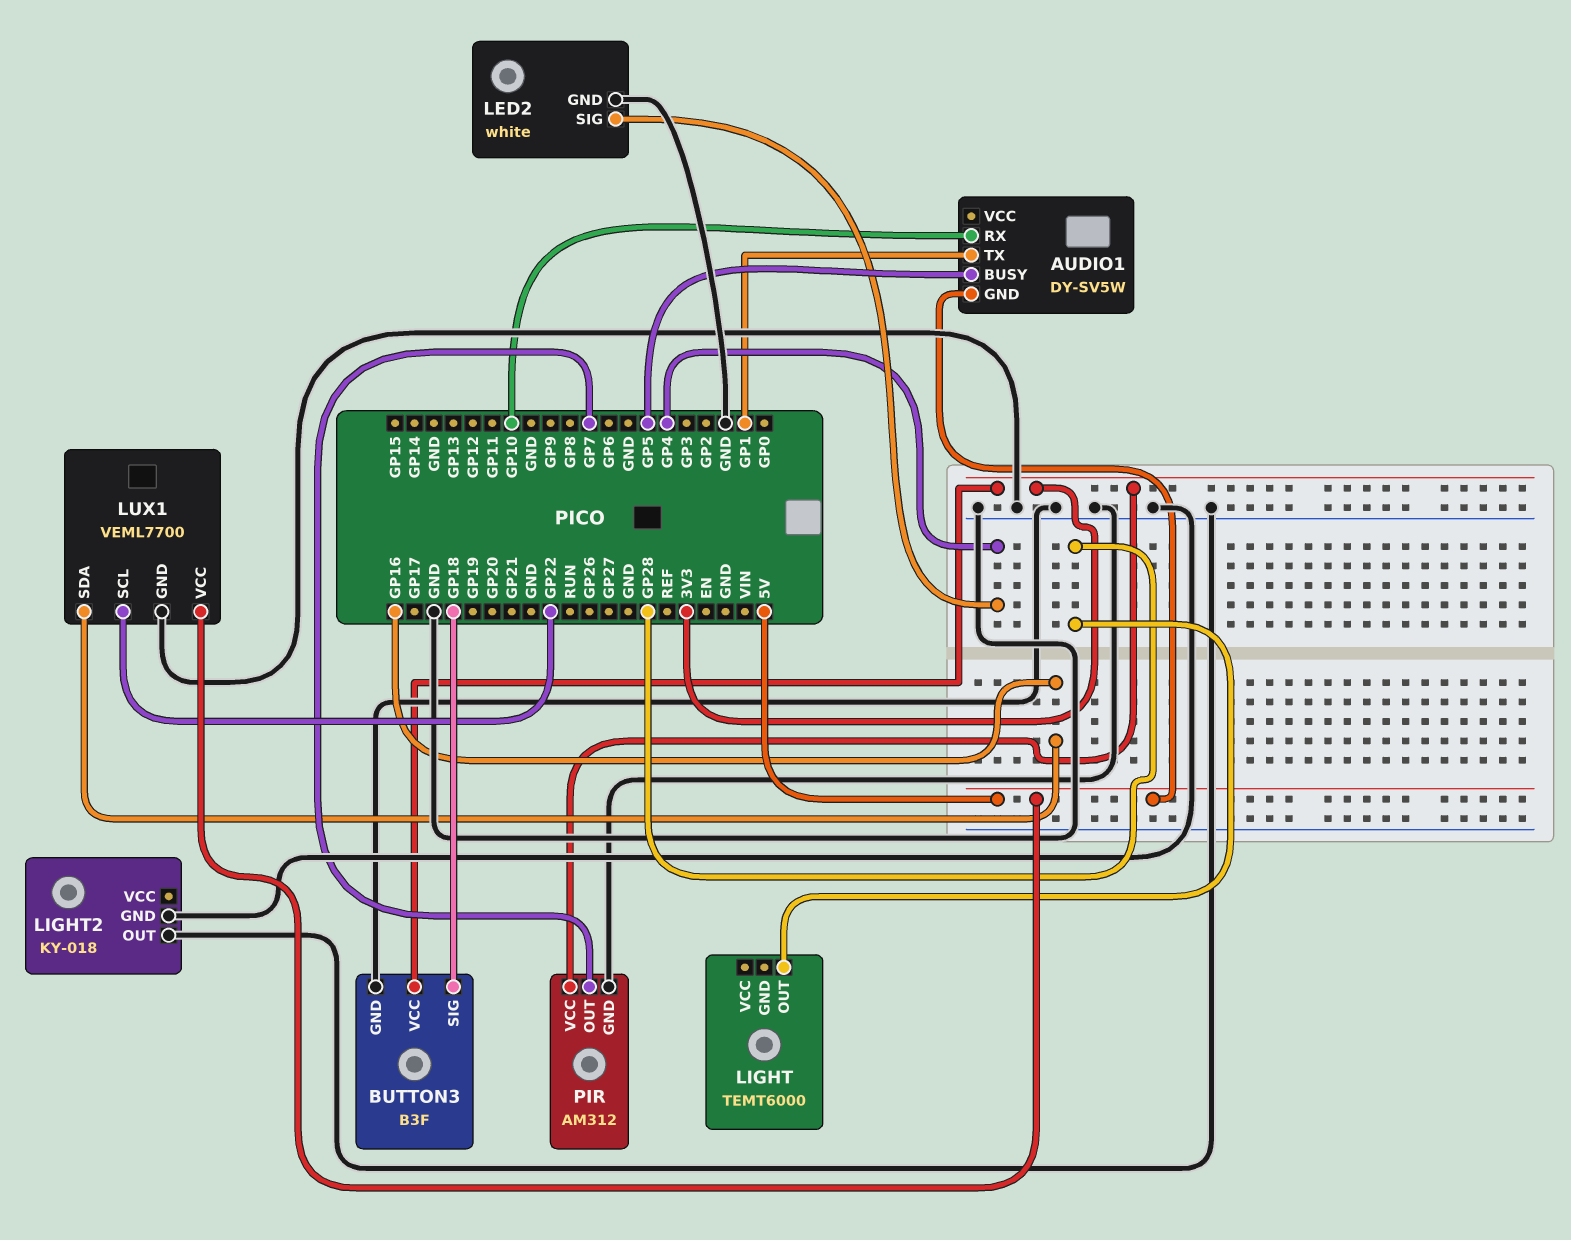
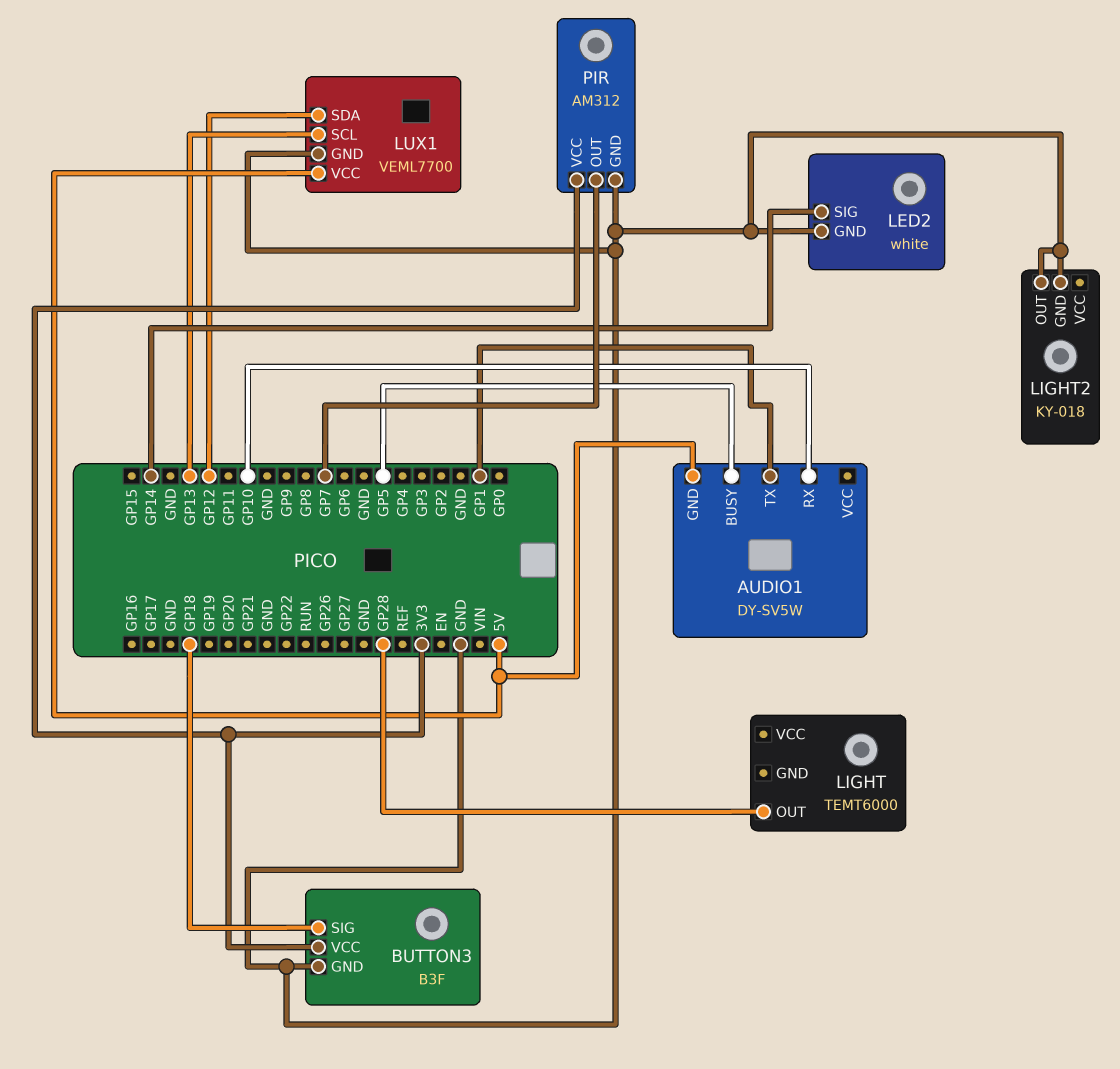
LED2 pin SIG: GP4 -> GP14
LUX1 pin SCL: GP22 -> GP13
LUX1 pin SDA: GP16 -> GP12

